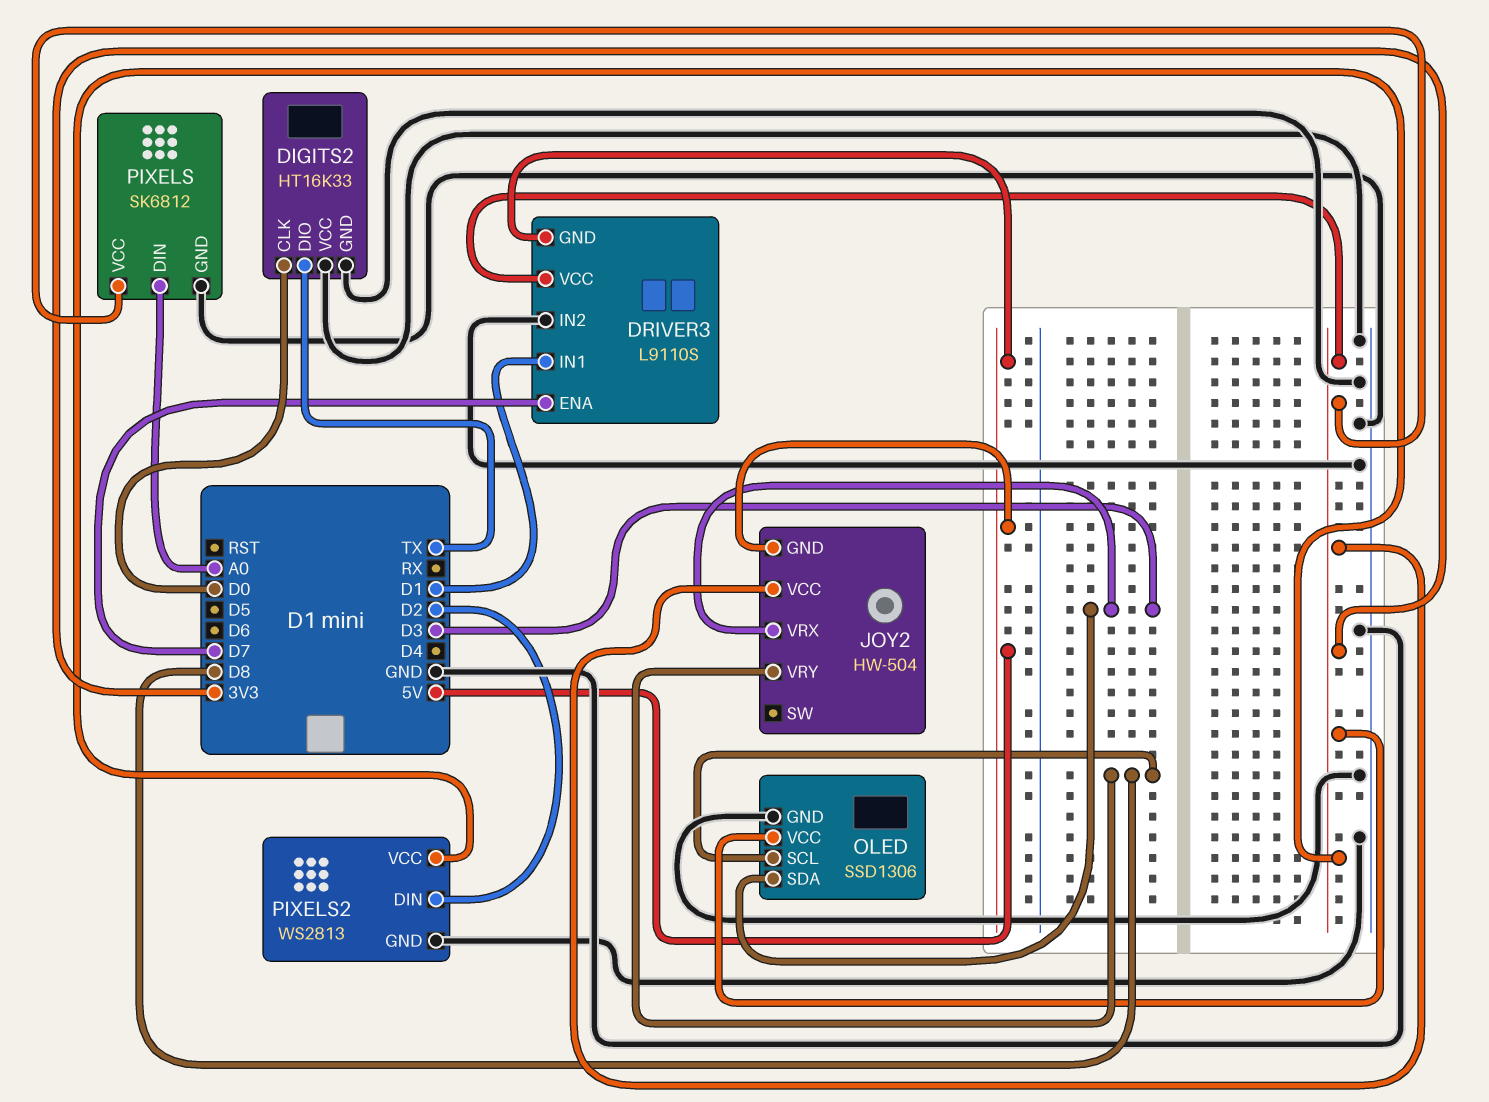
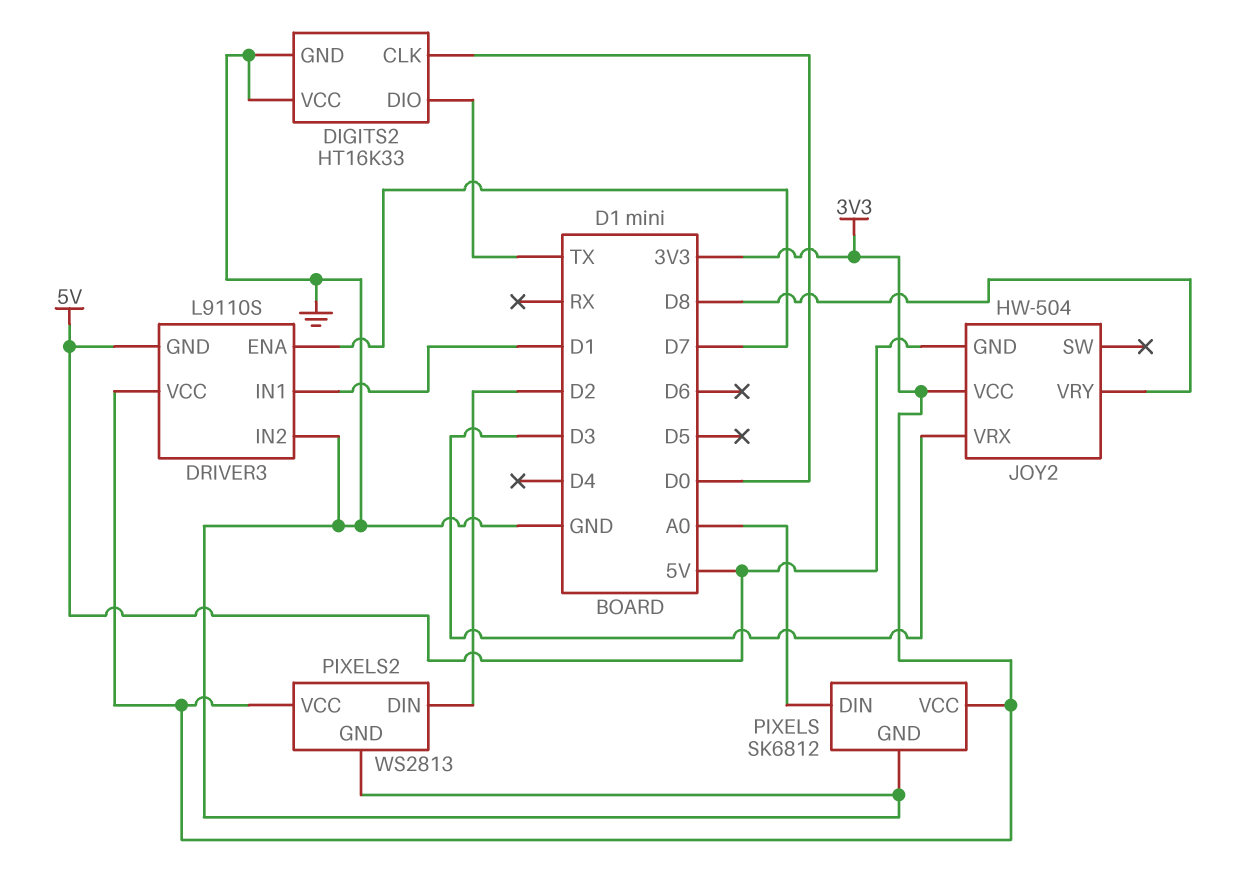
OLED: SSD1306 -> none
OLED pin GND: GND -> none
OLED pin SCL: D8 -> none
OLED pin SDA: D3 -> none
OLED pin VCC: 3V3 -> none

